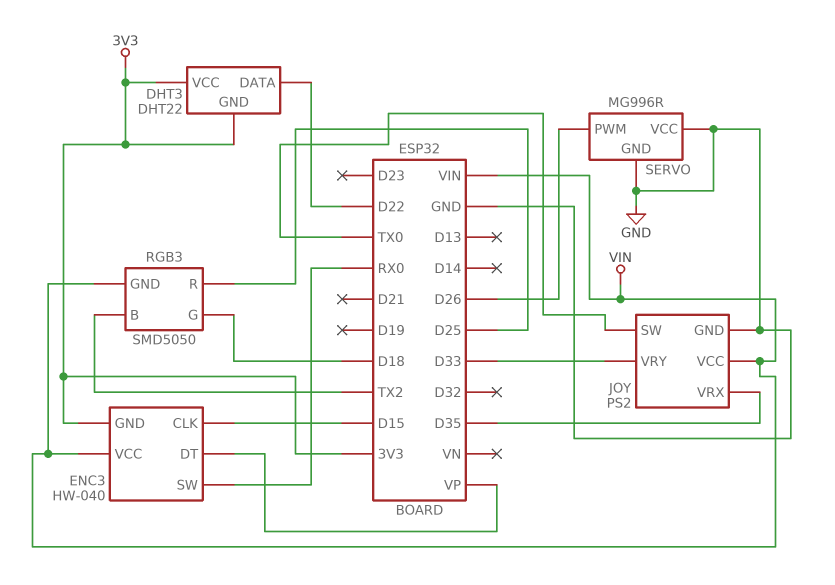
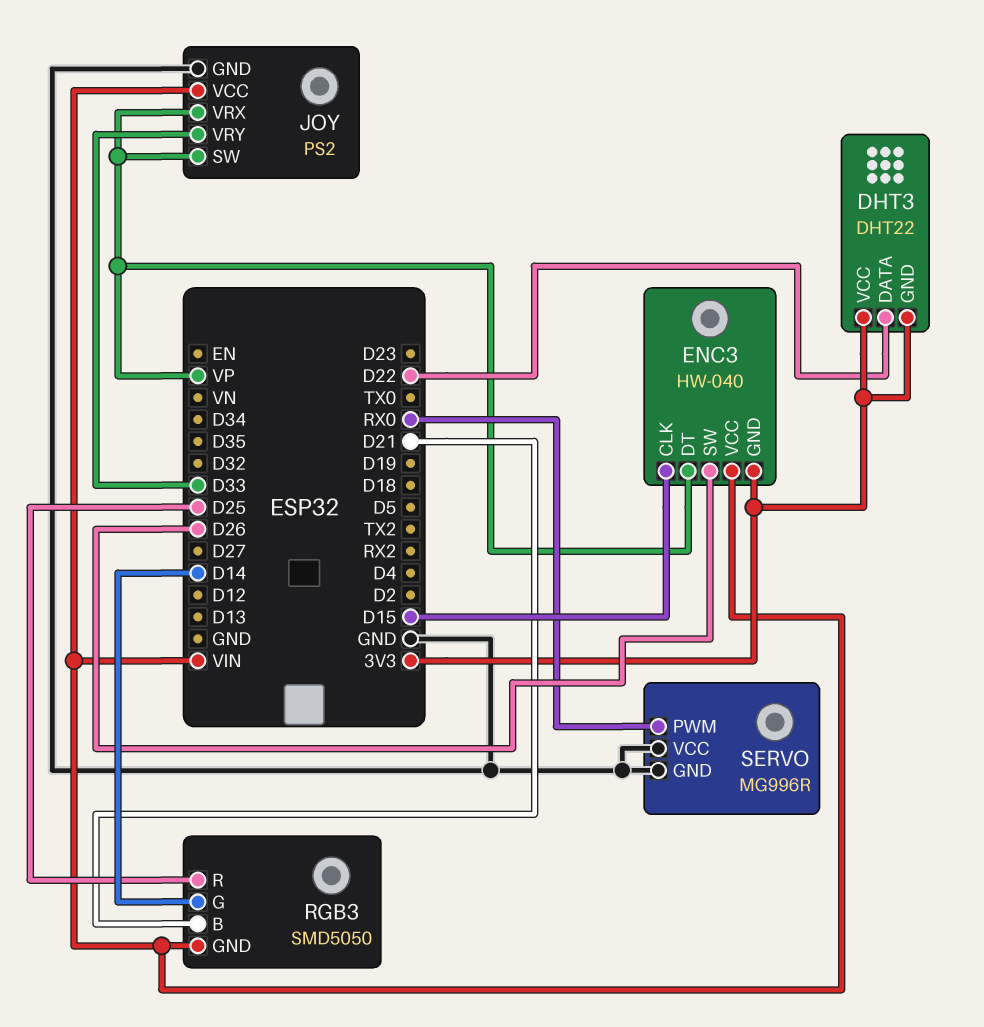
ENC3 pin SW: RX0 -> D26
JOY pin SW: TX0 -> VP
JOY pin VRX: D35 -> VP
RGB3 pin B: TX2 -> D21
RGB3 pin G: D18 -> D14
SERVO pin PWM: D26 -> RX0

